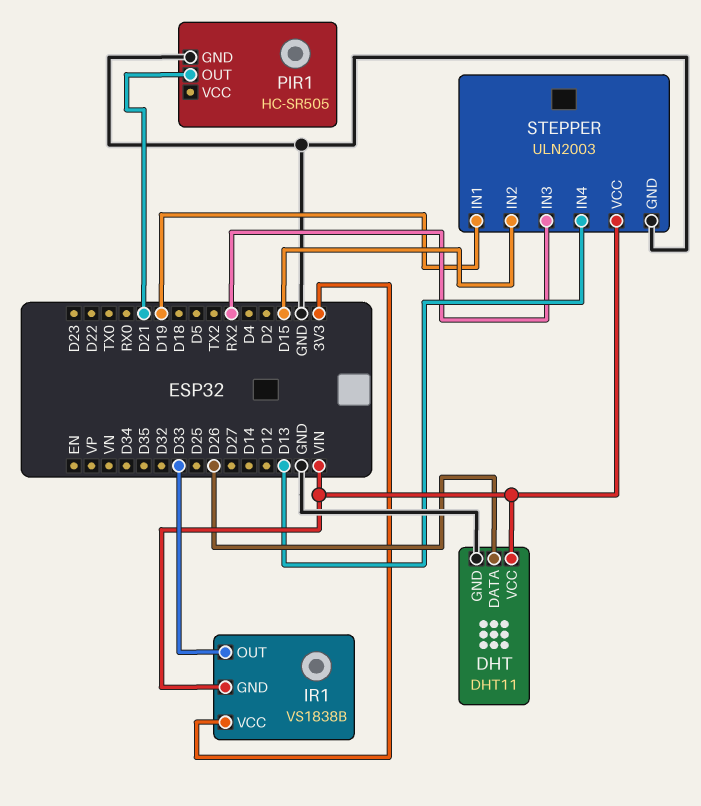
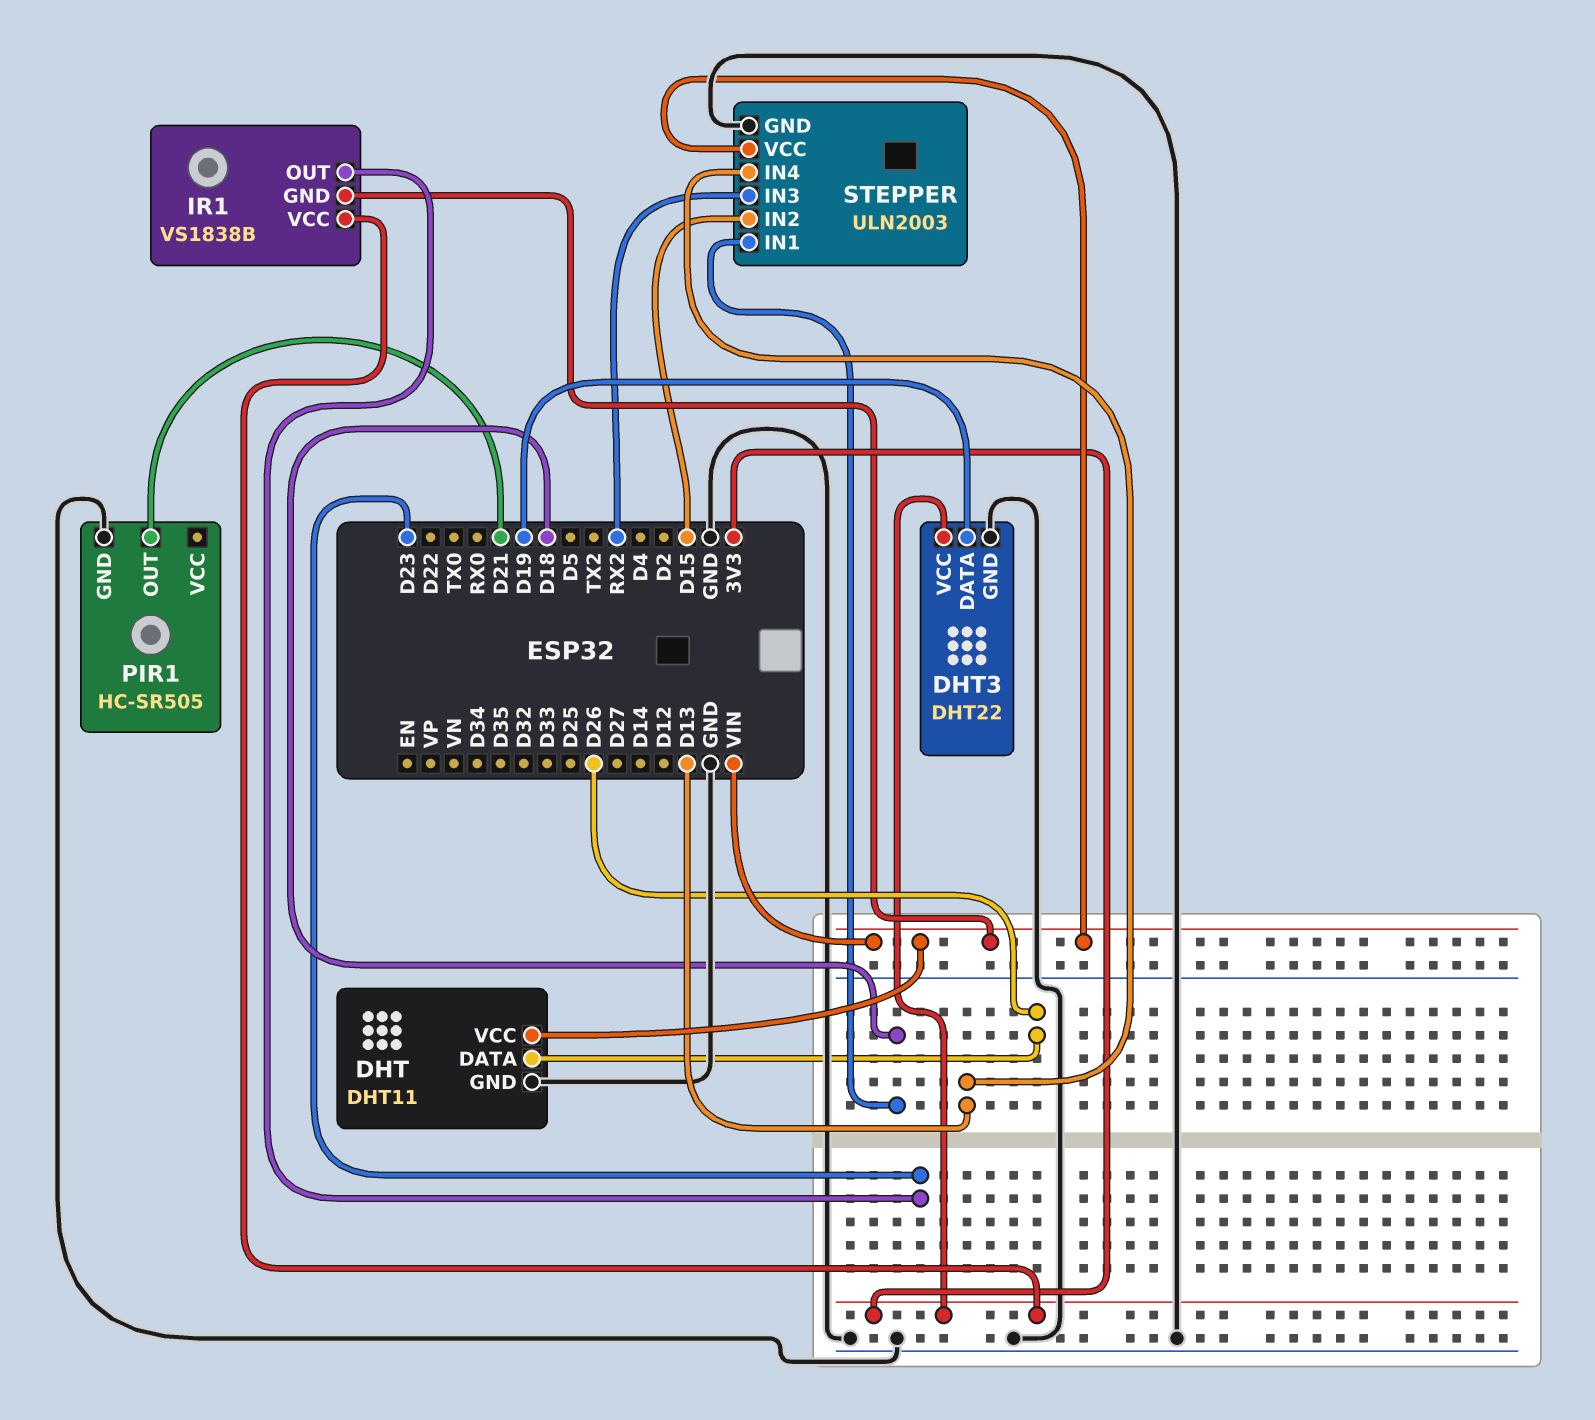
DHT3: none -> DHT22
DHT3 pin DATA: none -> D19
DHT3 pin GND: none -> GND
DHT3 pin VCC: none -> 3V3
IR1 pin OUT: D33 -> D23
STEPPER pin IN1: D19 -> D18

